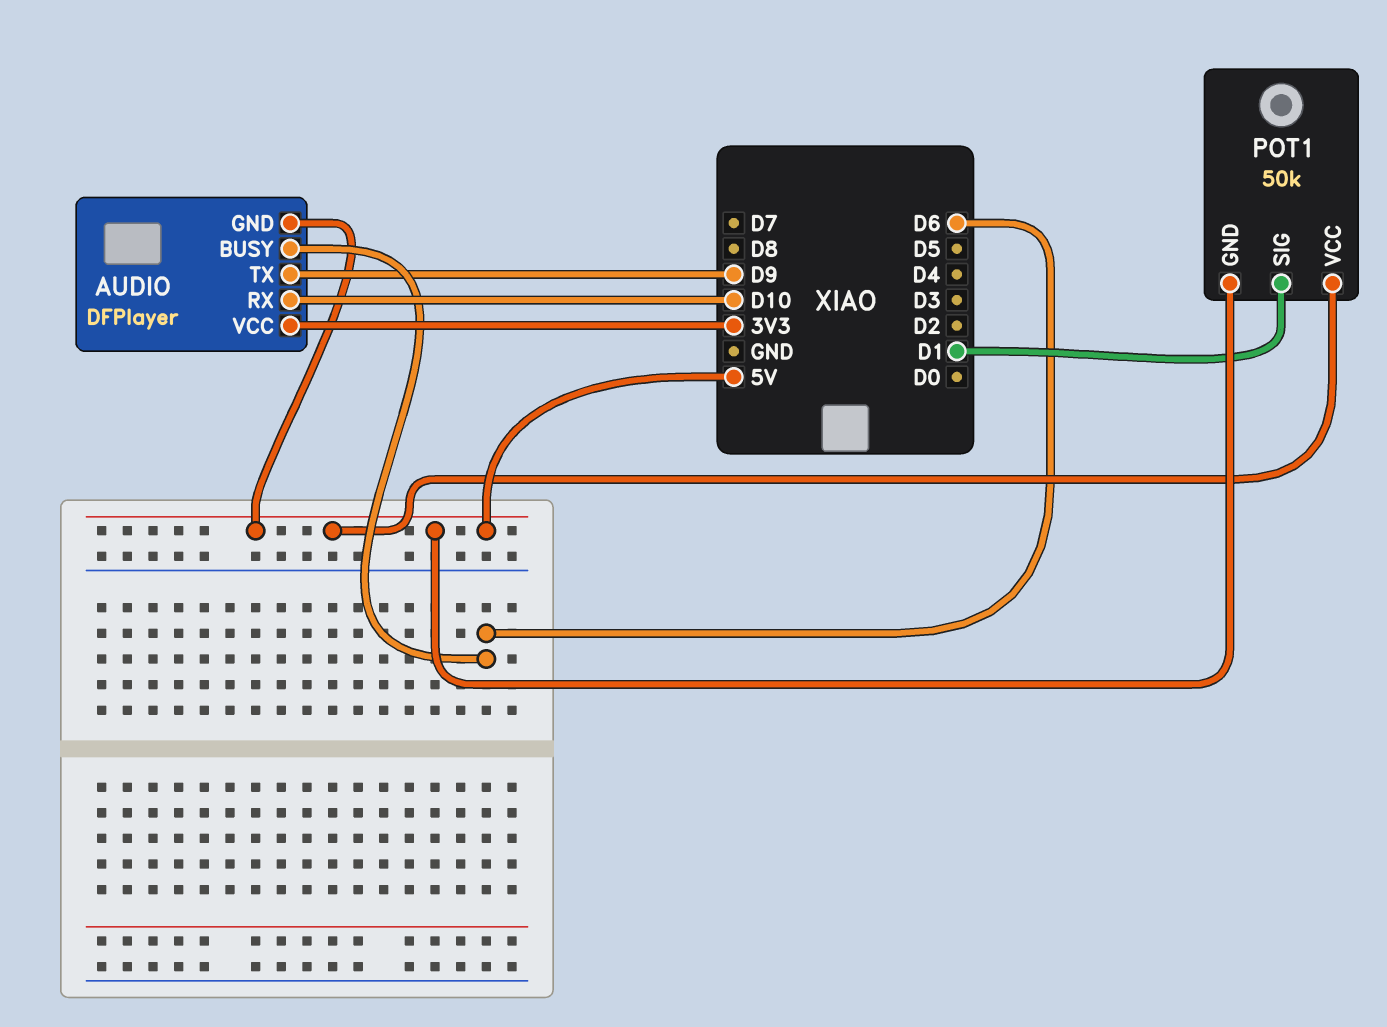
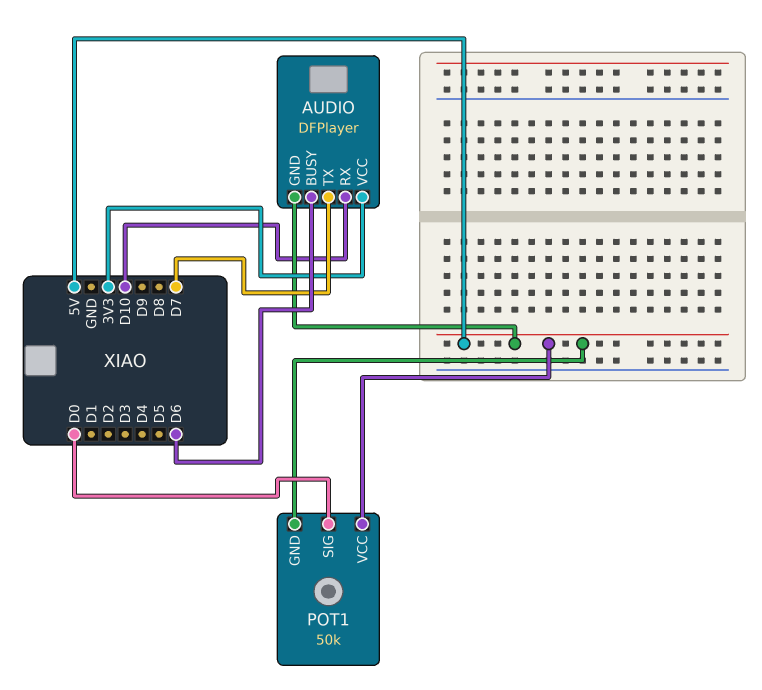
AUDIO pin TX: D9 -> D7
POT1 pin SIG: D1 -> D0

